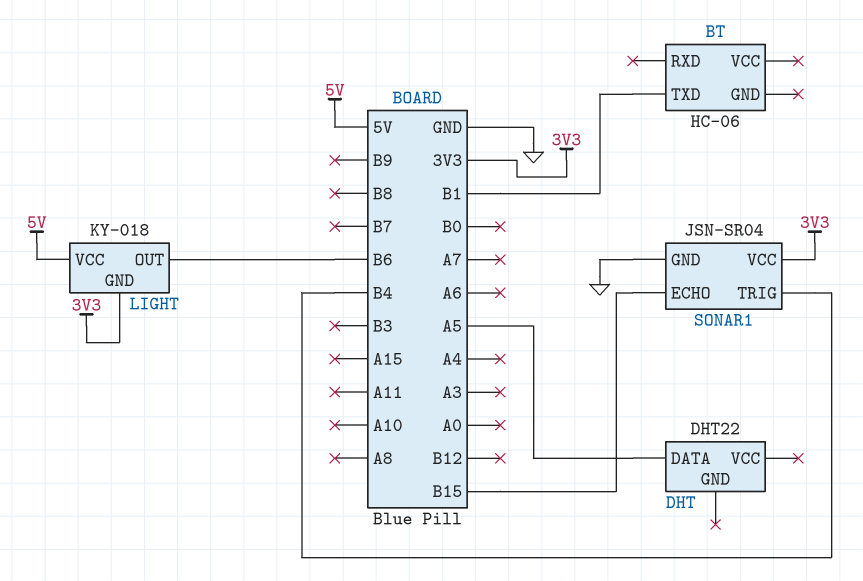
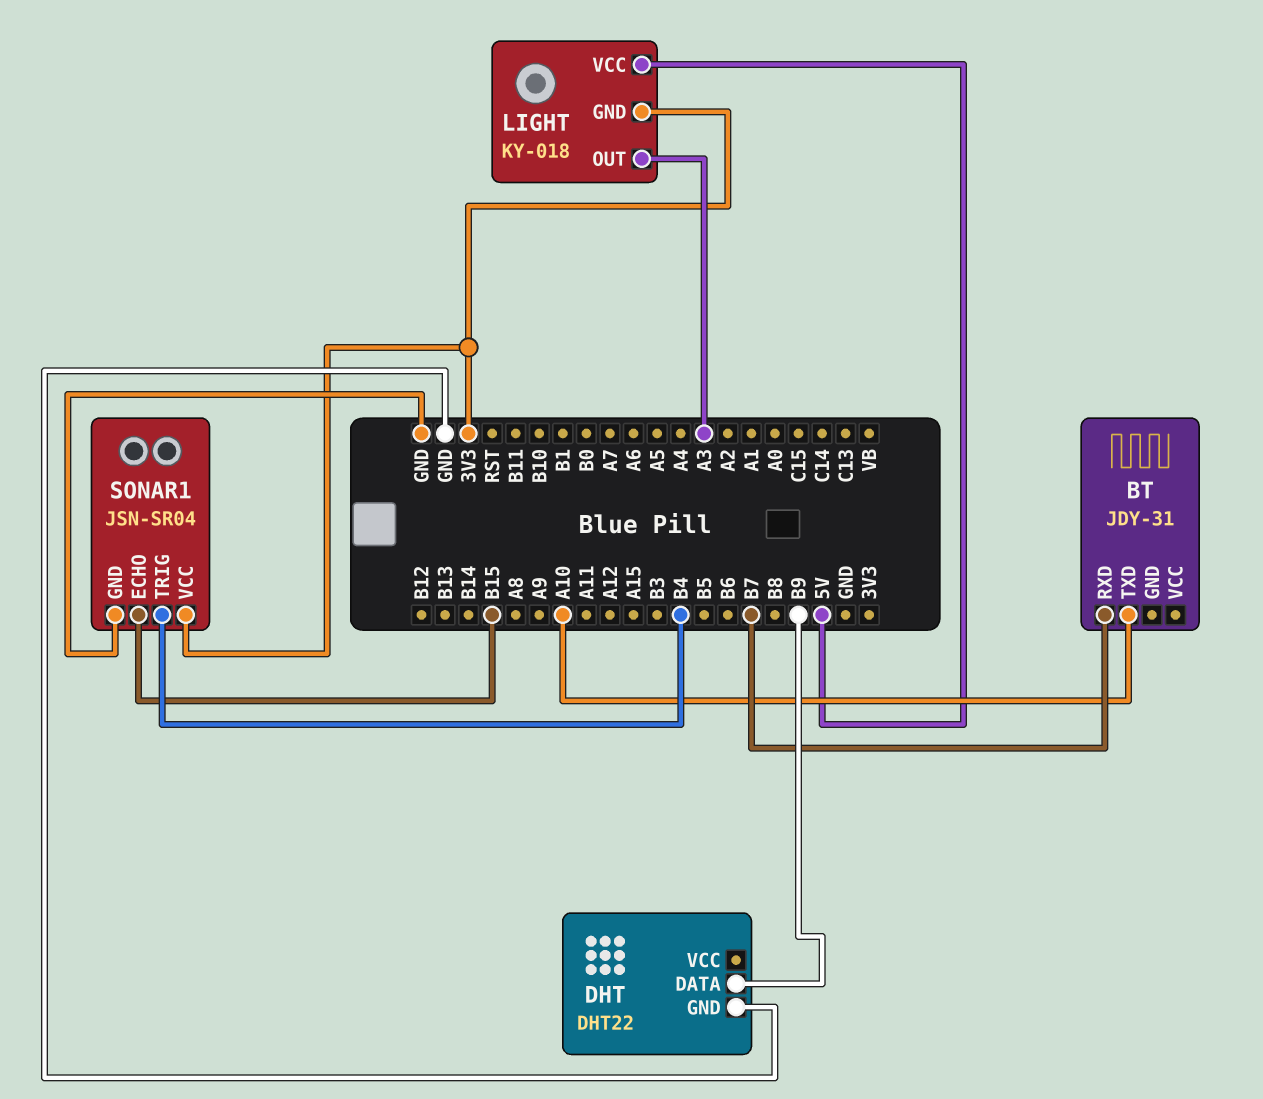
BT: HC-06 -> JDY-31
BT pin RXD: none -> B7
BT pin TXD: B1 -> A10
DHT pin DATA: A5 -> B9
DHT pin GND: none -> GND
LIGHT pin OUT: B6 -> A3

